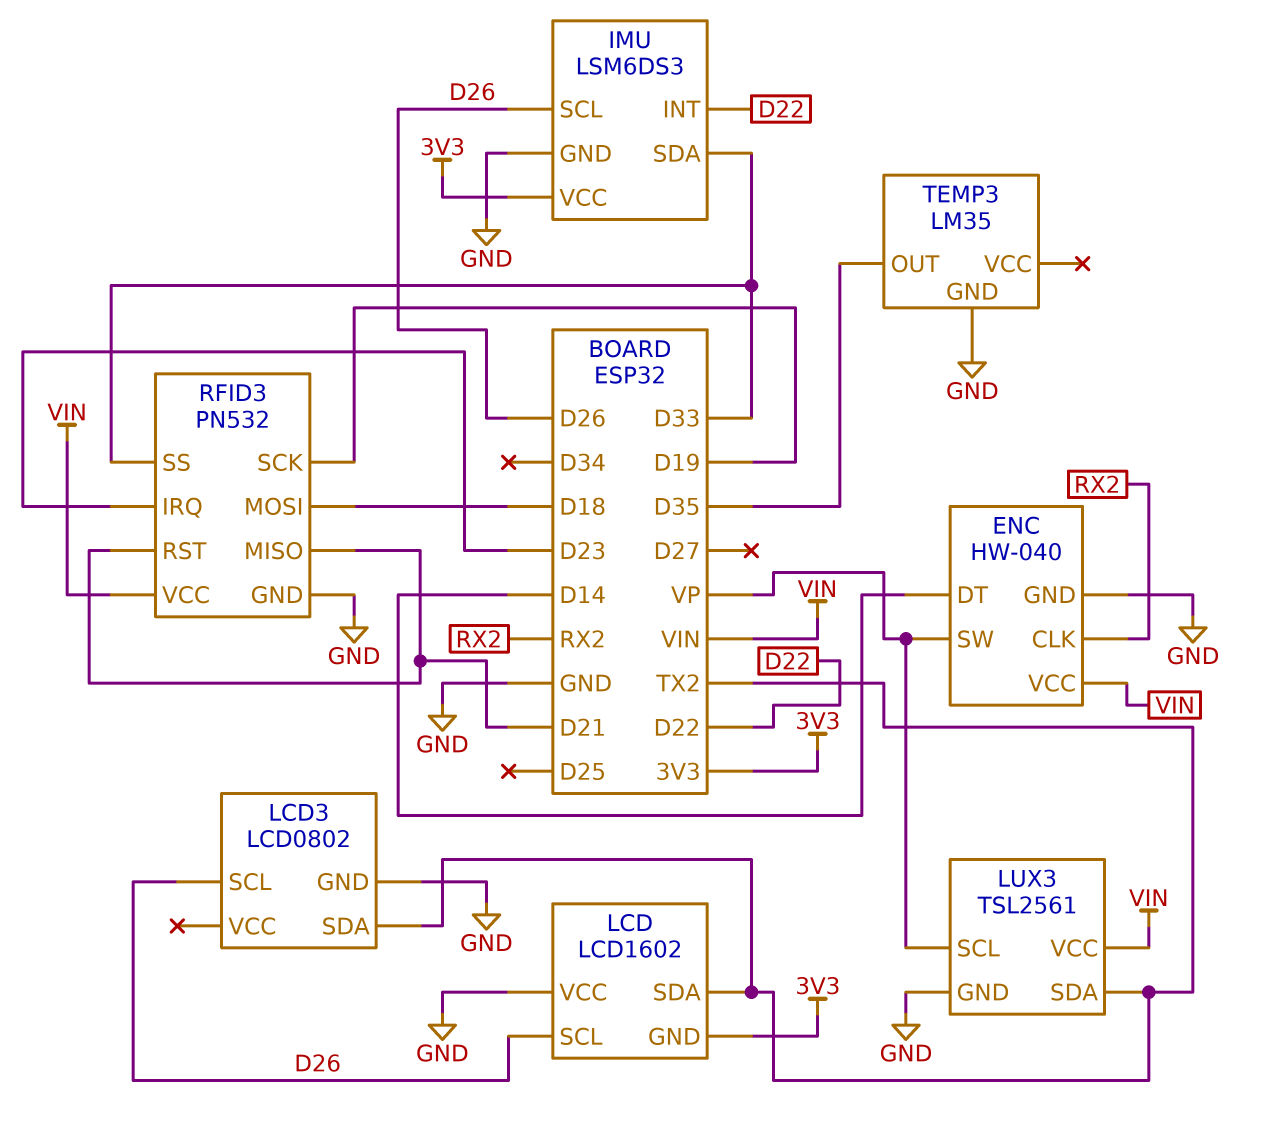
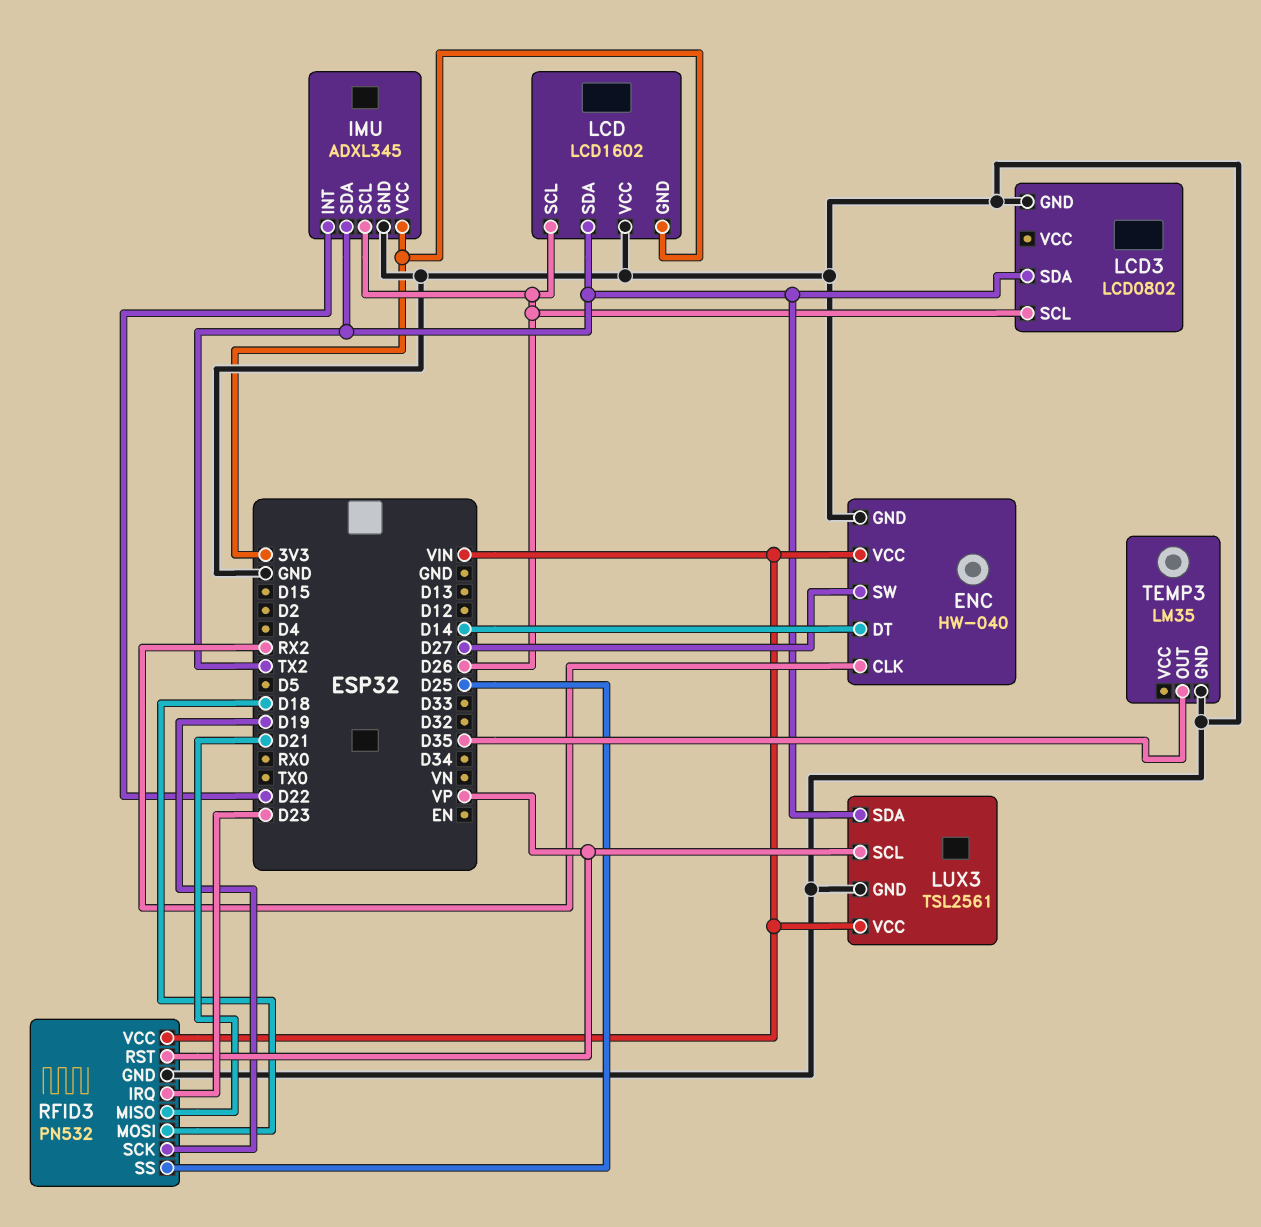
ENC pin SW: VP -> D27
IMU: LSM6DS3 -> ADXL345
IMU pin SDA: D33 -> TX2
RFID3 pin RST: D21 -> VP
RFID3 pin SS: D33 -> D25

